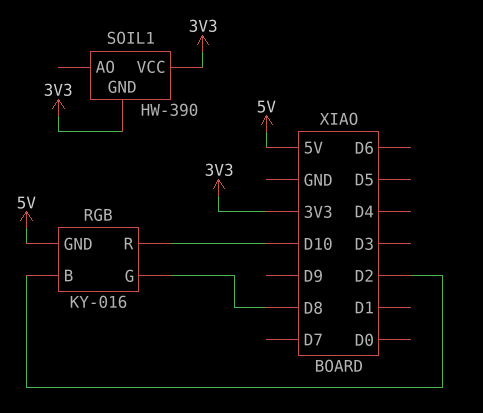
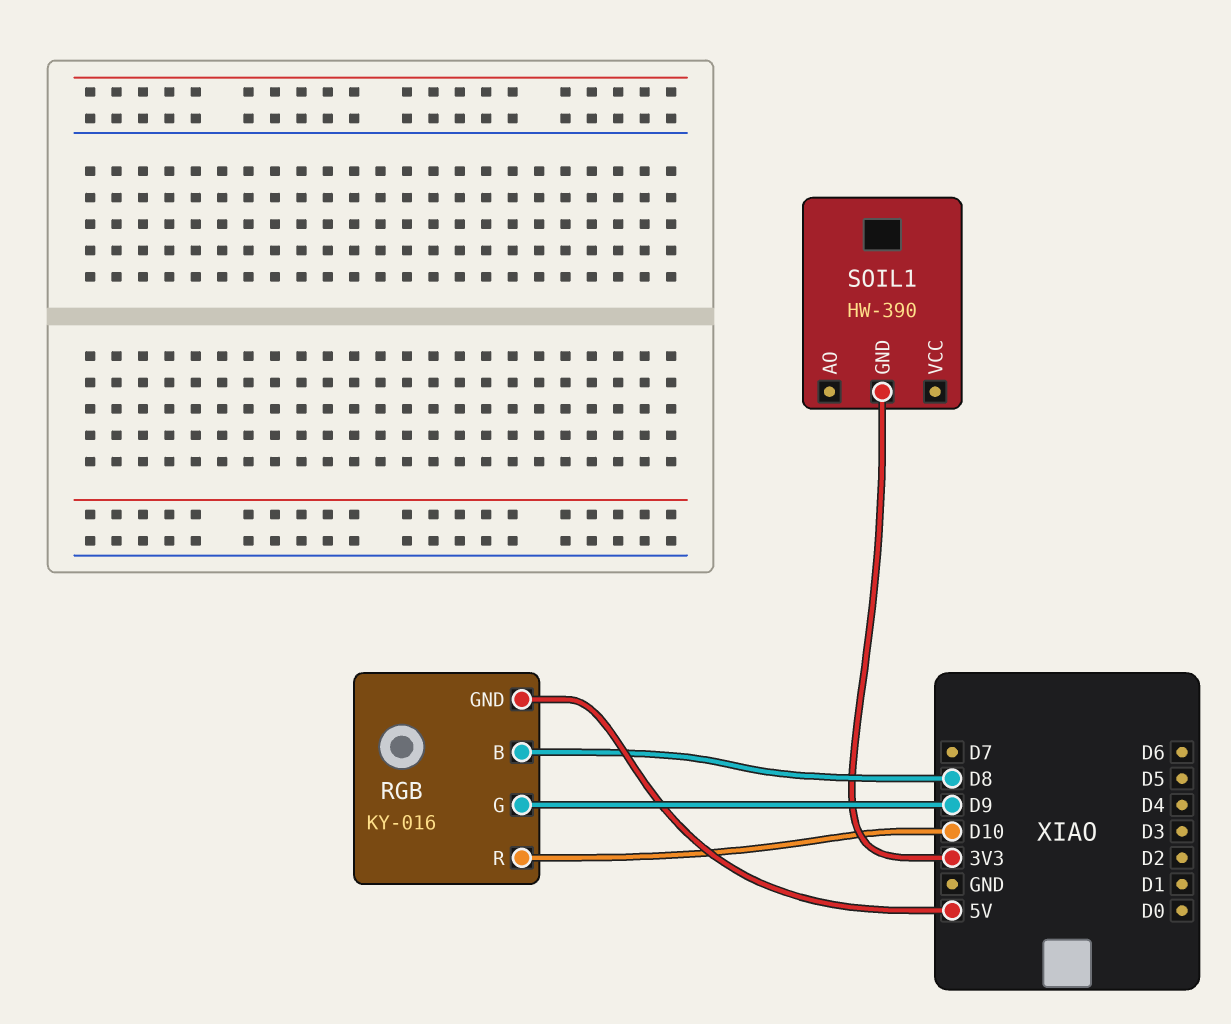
RGB pin B: D2 -> D8
RGB pin G: D8 -> D9
SOIL1 pin VCC: 3V3 -> none

